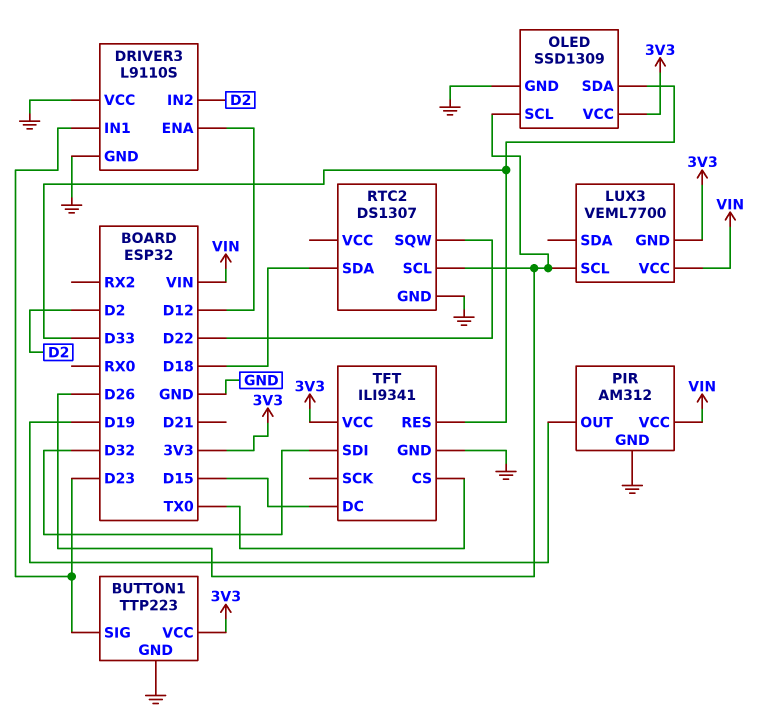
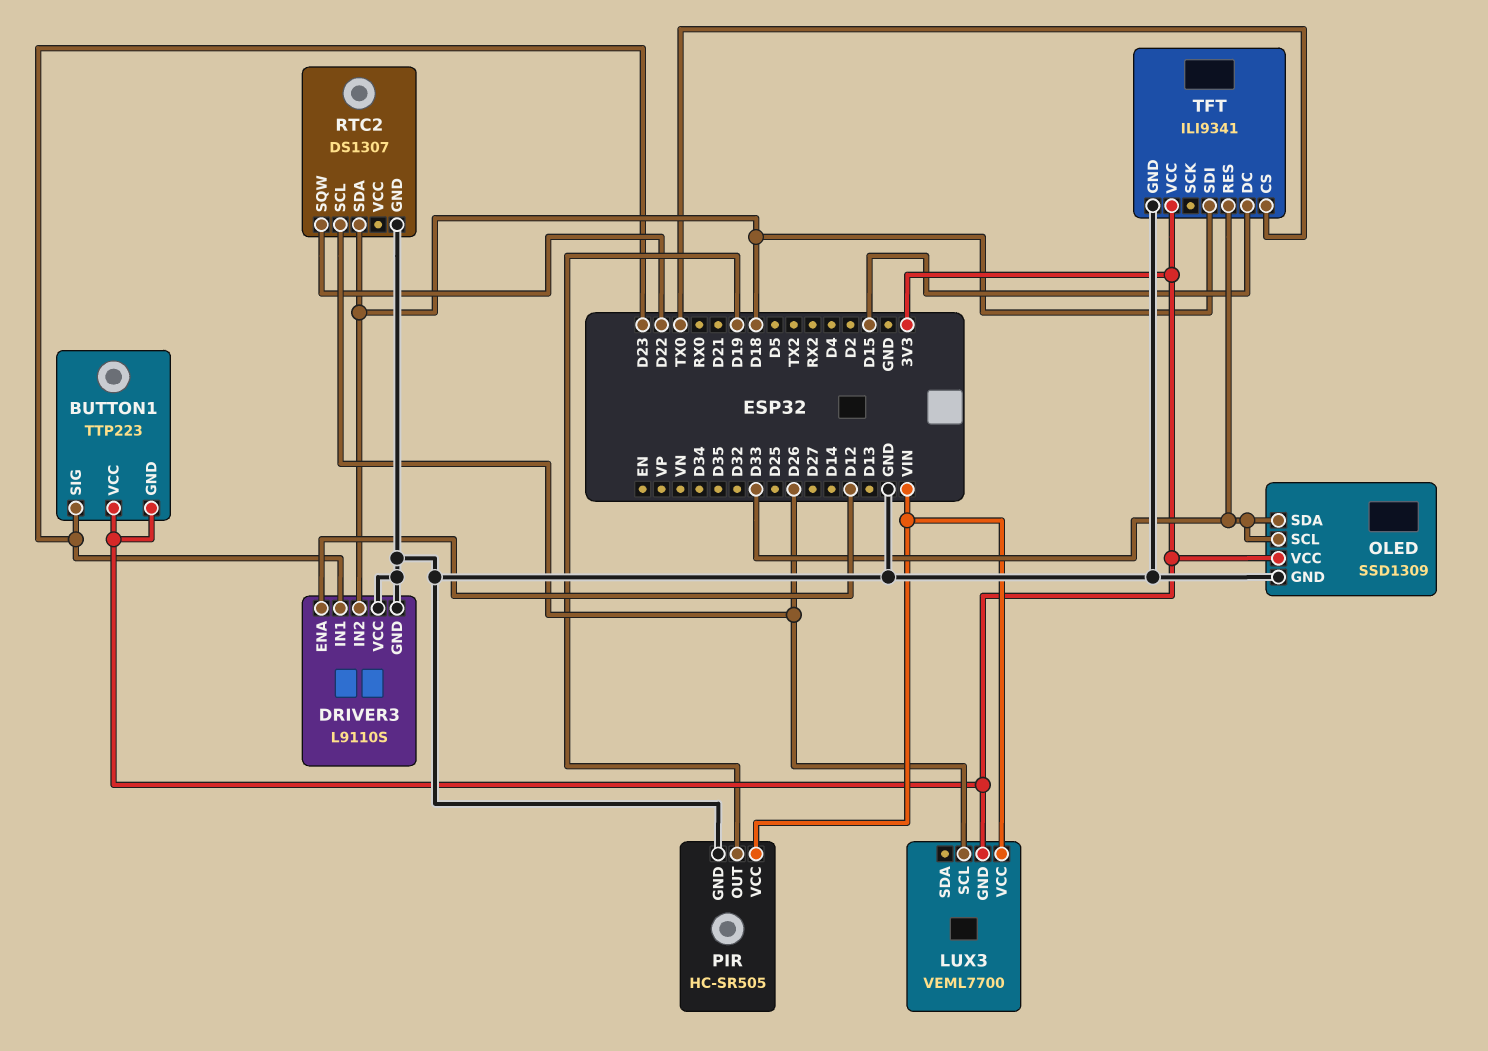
BUTTON1 pin GND: GND -> 3V3
DRIVER3 pin IN2: D2 -> D18
OLED pin SCL: D26 -> D33
PIR: AM312 -> HC-SR505
TFT pin SDI: D32 -> D18

